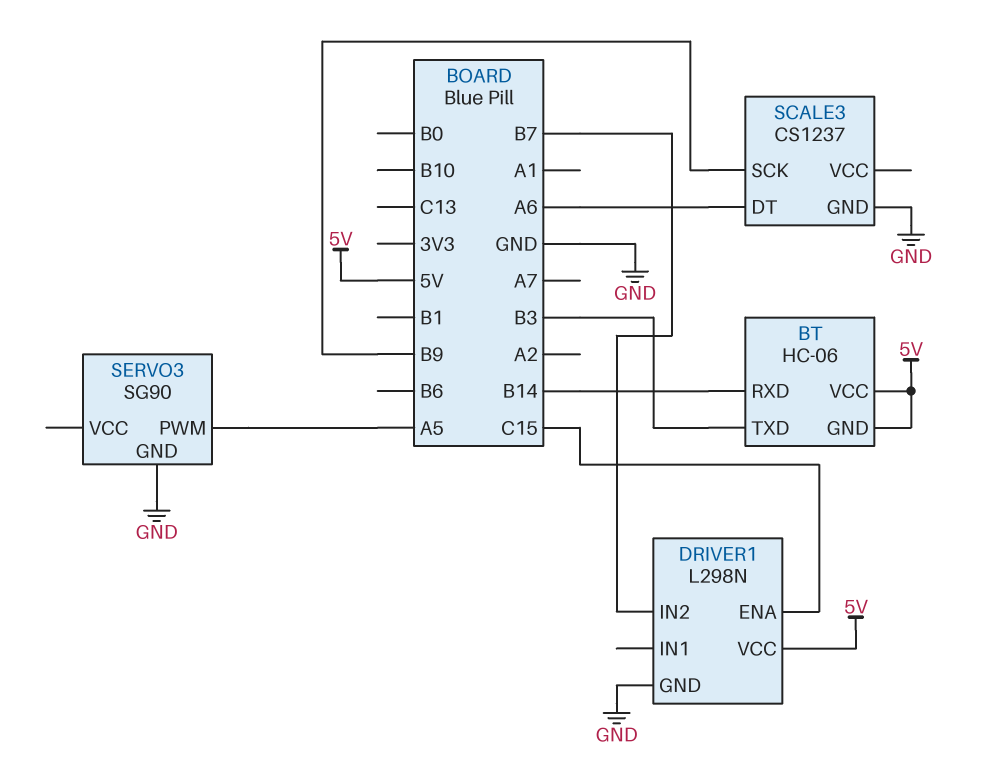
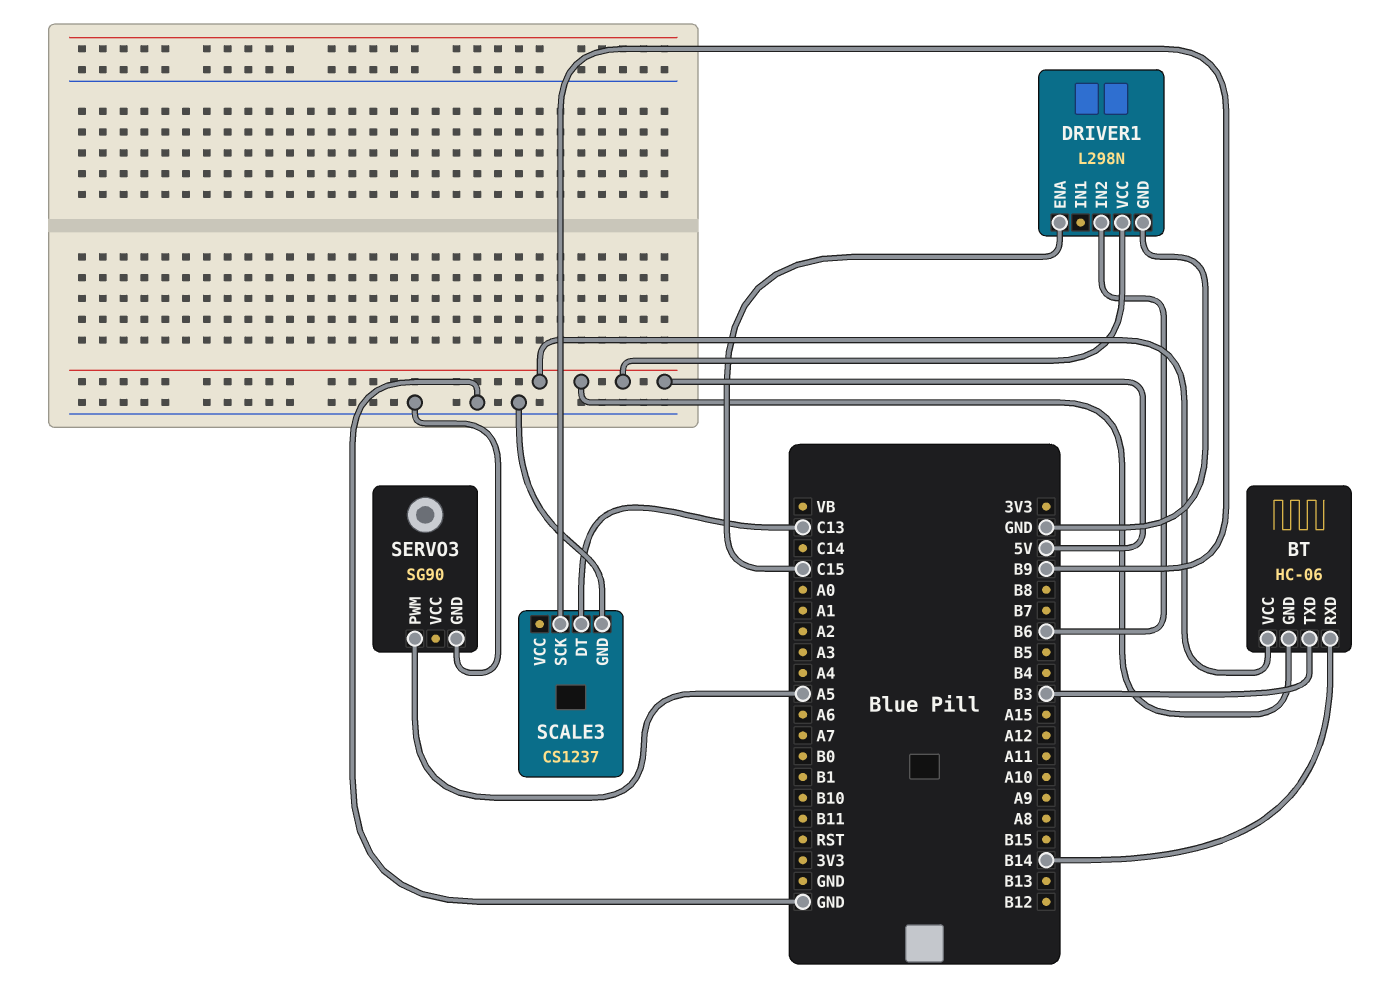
DRIVER1 pin IN2: B7 -> B6
SCALE3 pin DT: A6 -> C13

